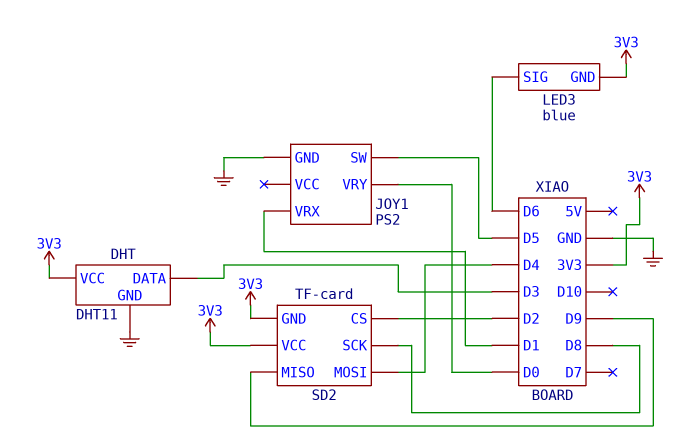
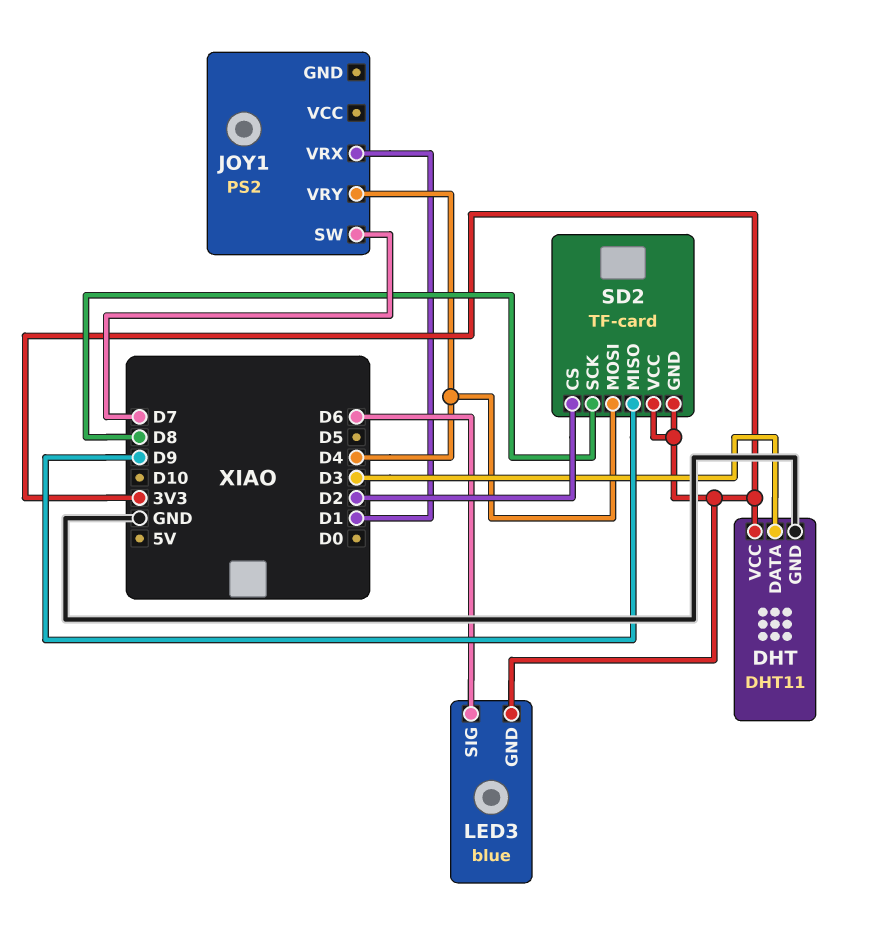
JOY1 pin GND: GND -> none
JOY1 pin SW: D5 -> D7
JOY1 pin VRY: D0 -> D4

